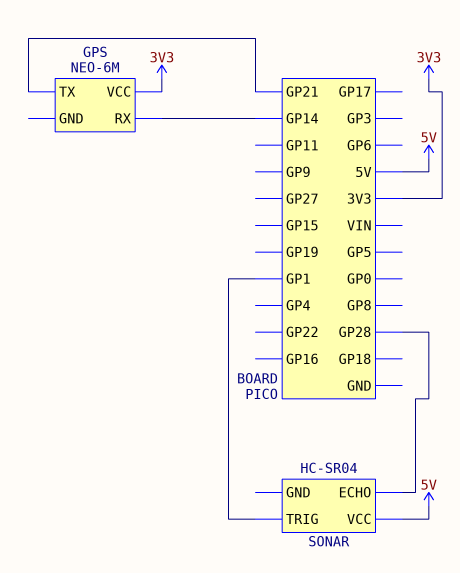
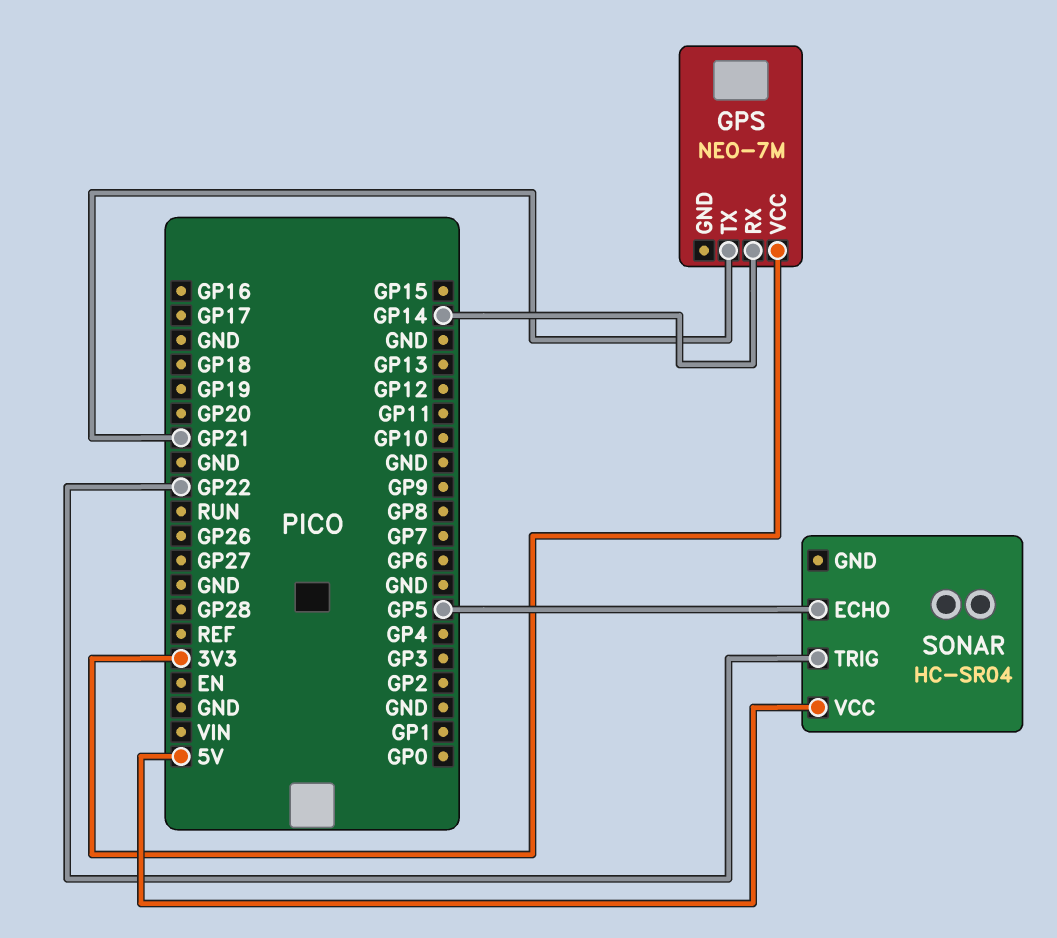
GPS: NEO-6M -> NEO-7M
SONAR pin ECHO: GP28 -> GP5
SONAR pin TRIG: GP1 -> GP22

